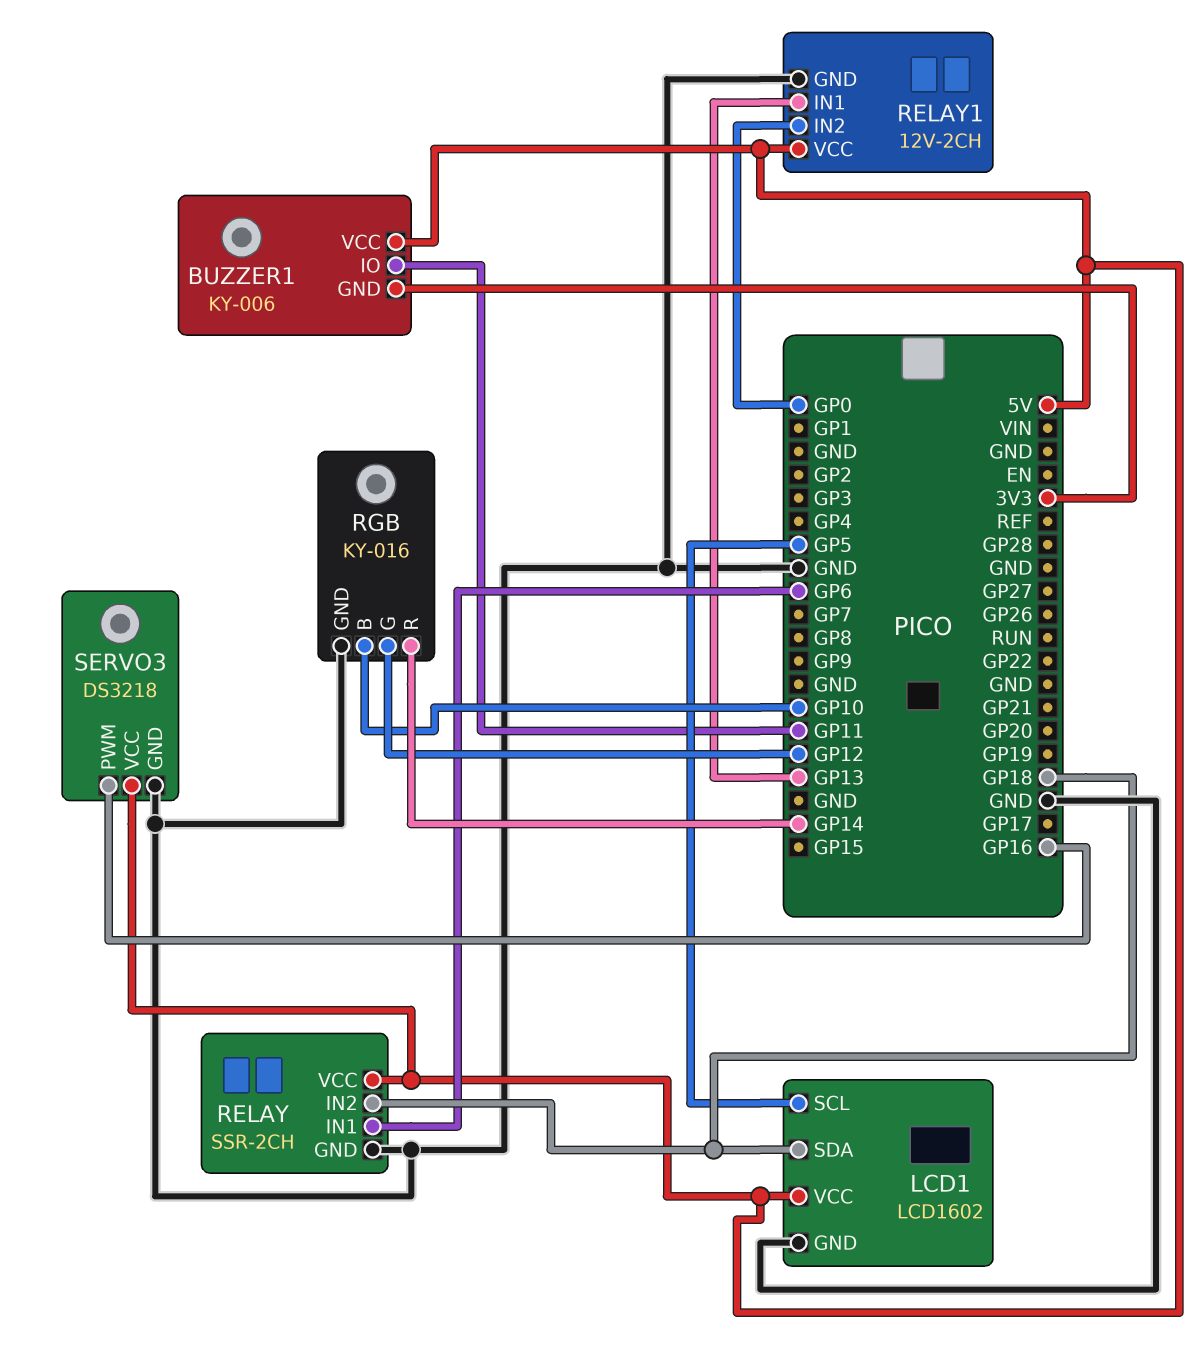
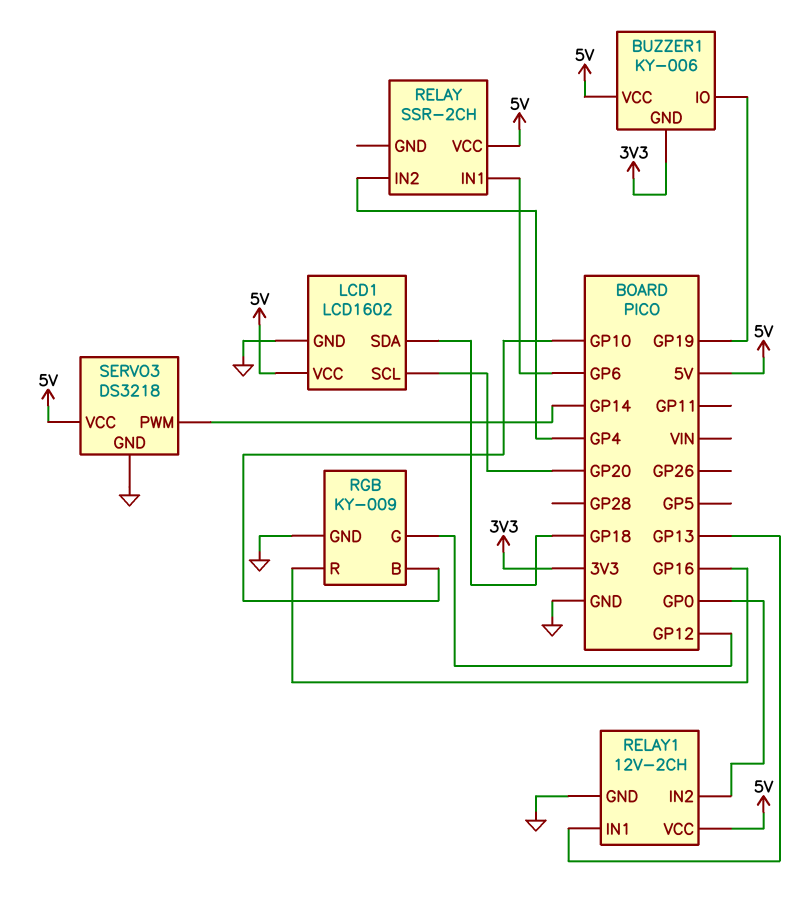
BUZZER1 pin IO: GP11 -> GP19
LCD1 pin SCL: GP5 -> GP20
RELAY pin GND: GND -> none
RELAY pin IN2: GP18 -> GP4
RGB: KY-016 -> KY-009
RGB pin R: GP14 -> GP16
SERVO3 pin PWM: GP16 -> GP14

